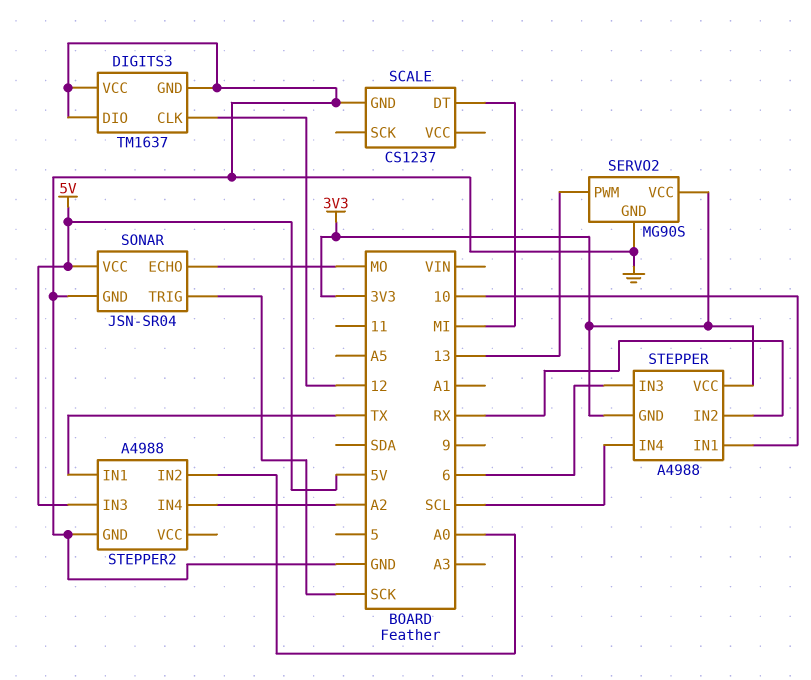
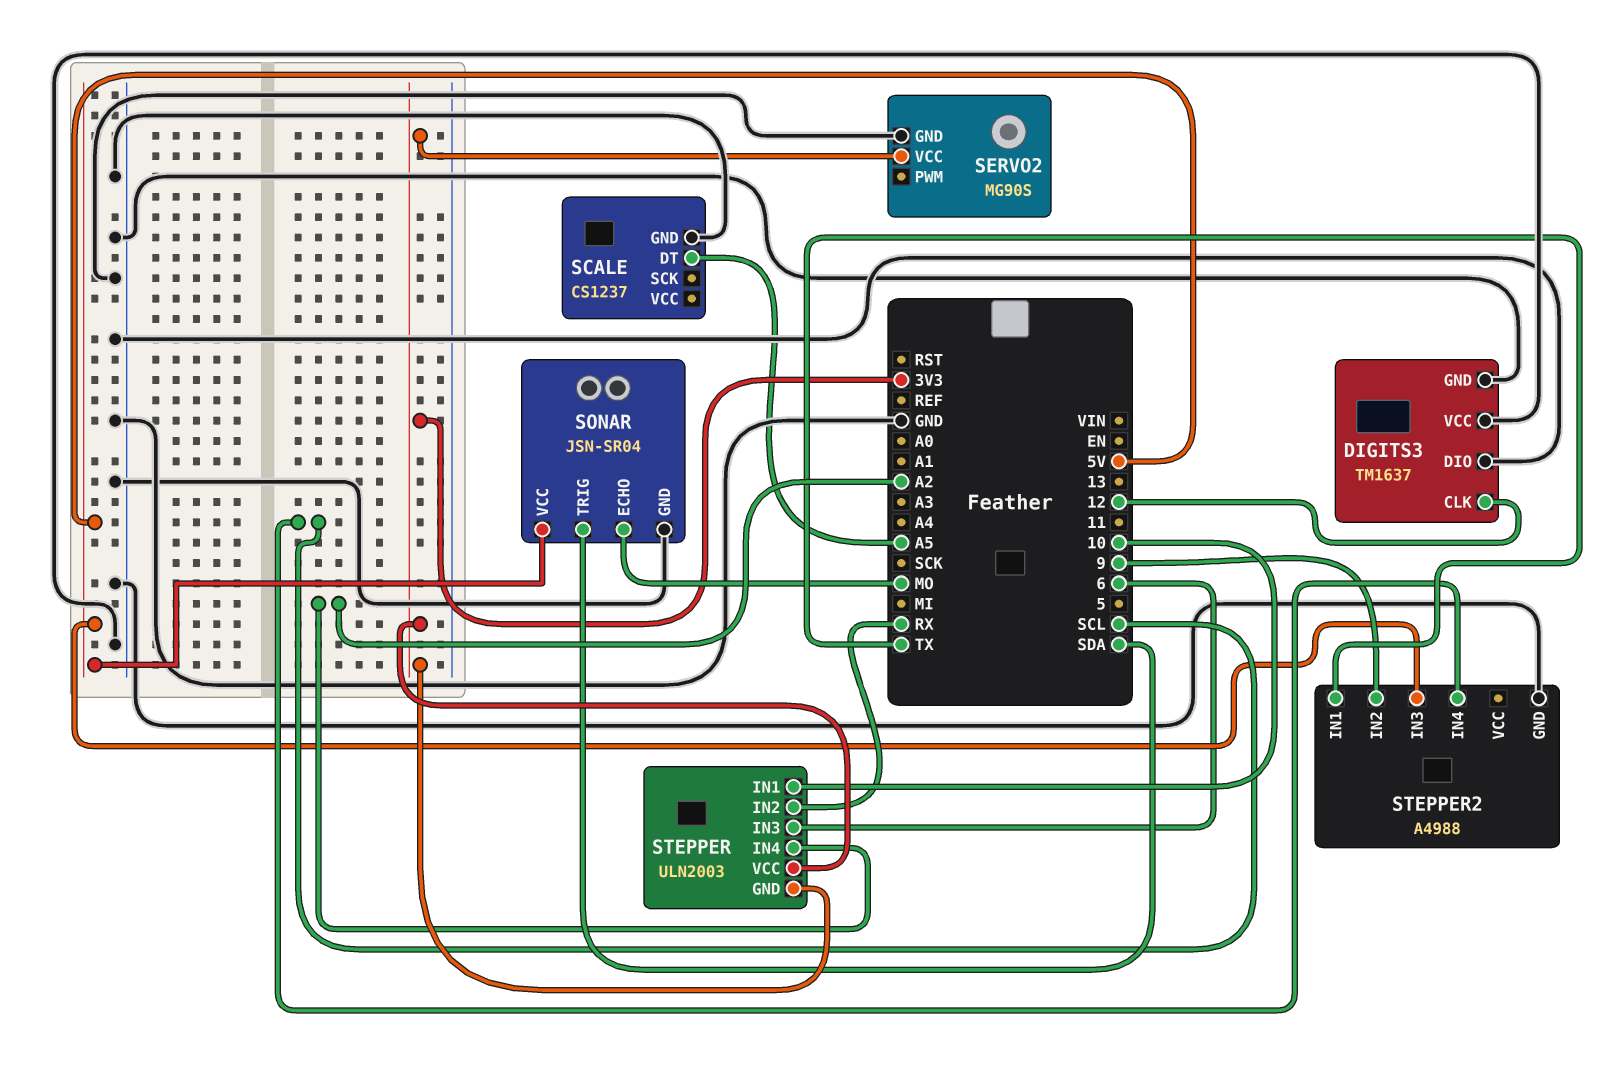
SCALE pin DT: MI -> A5
SERVO2 pin PWM: 13 -> none
SONAR pin TRIG: SCK -> SDA
STEPPER: A4988 -> ULN2003
STEPPER pin IN4: SCL -> A2
STEPPER2 pin IN2: A0 -> 9
STEPPER2 pin IN4: A2 -> SCL

